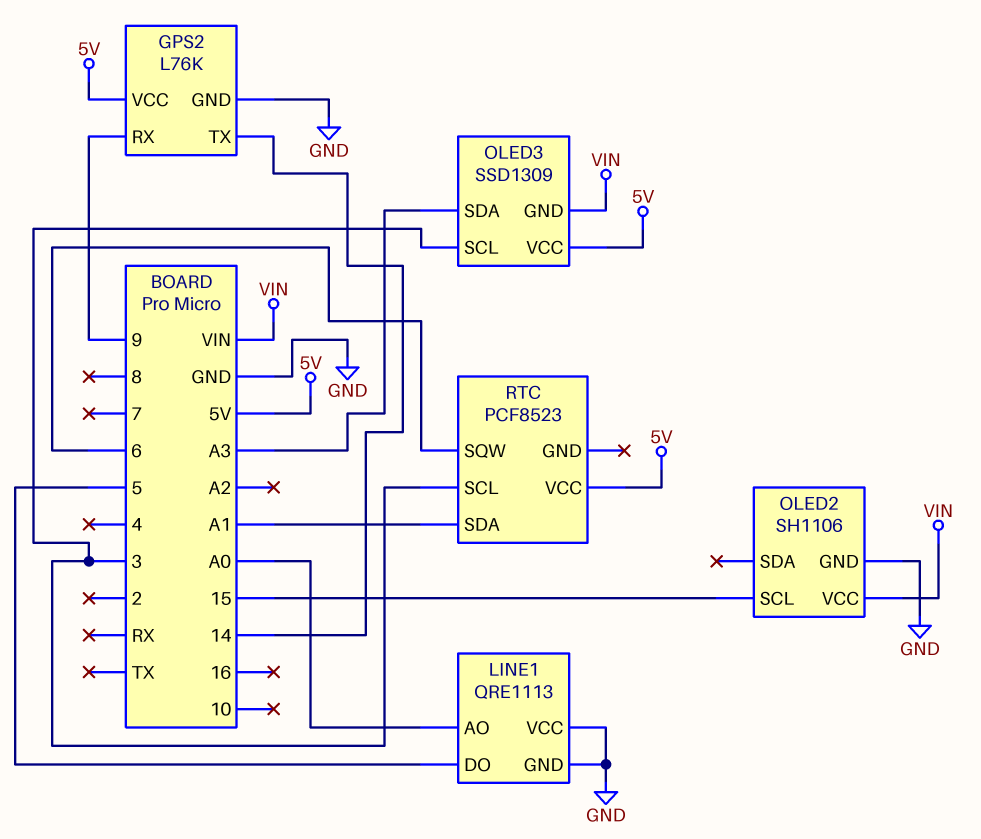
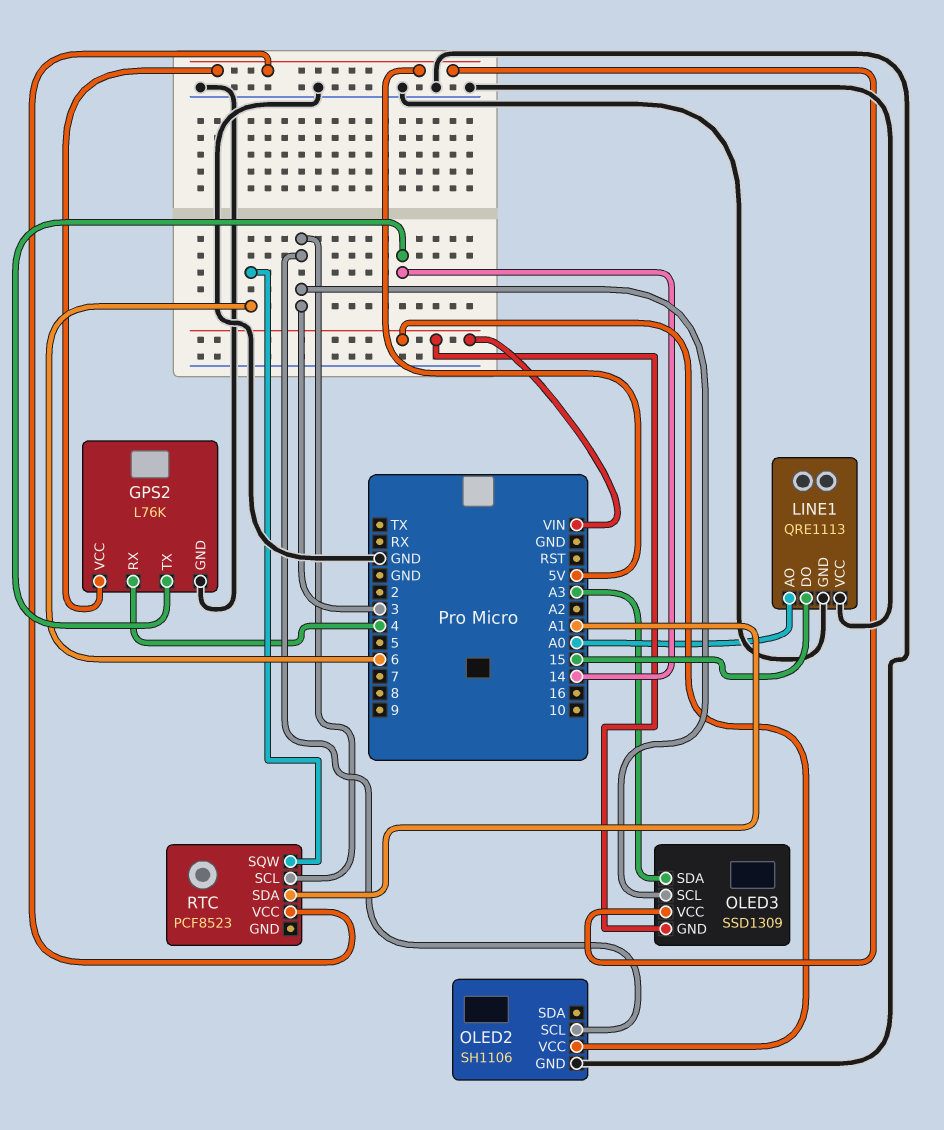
GPS2 pin RX: 9 -> 4
LINE1 pin DO: 5 -> 15
OLED2 pin SCL: 15 -> 3

